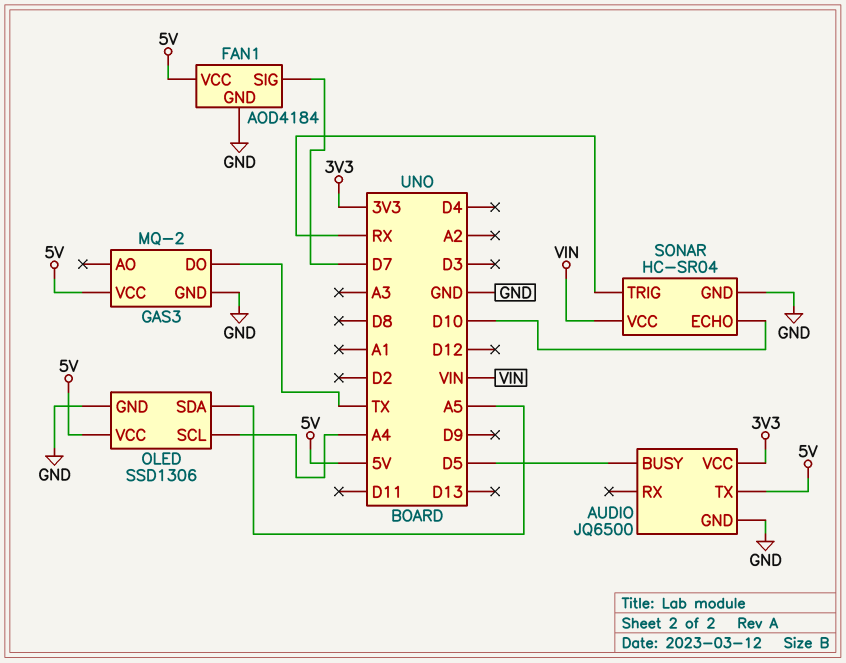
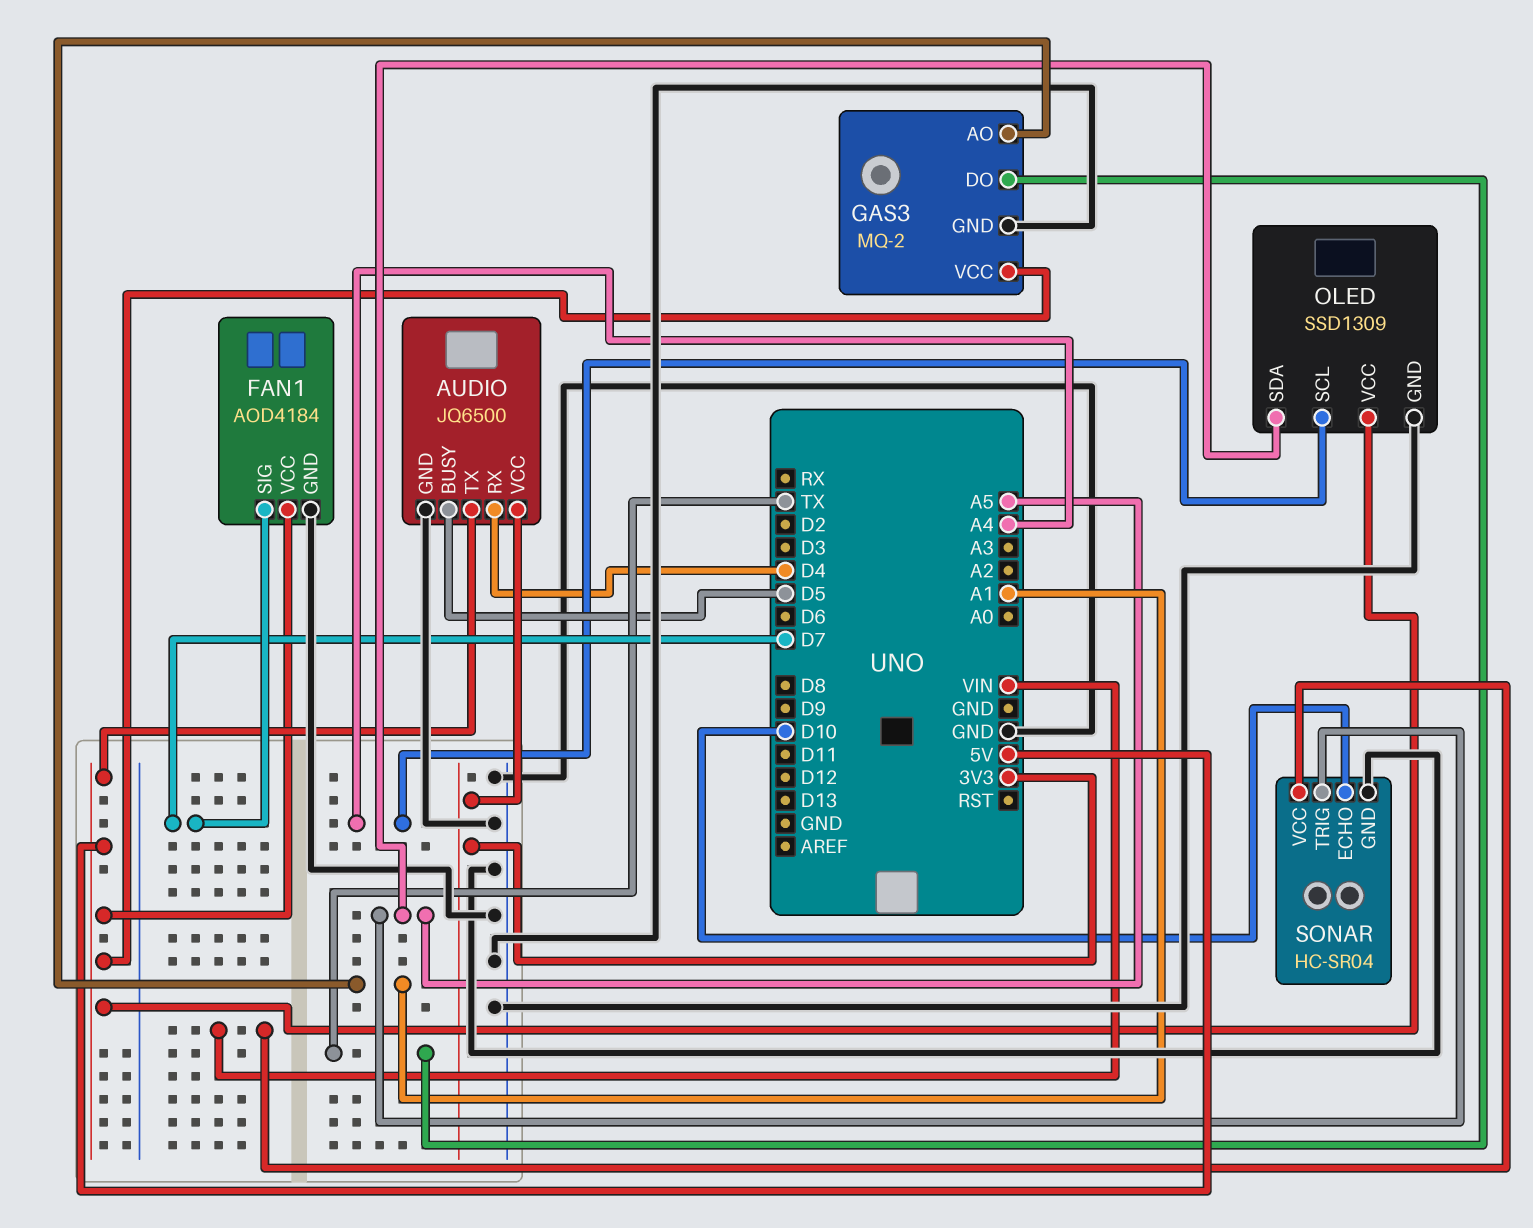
AUDIO pin RX: none -> D4
GAS3 pin AO: none -> A1
OLED: SSD1306 -> SSD1309
SONAR pin TRIG: RX -> A5

